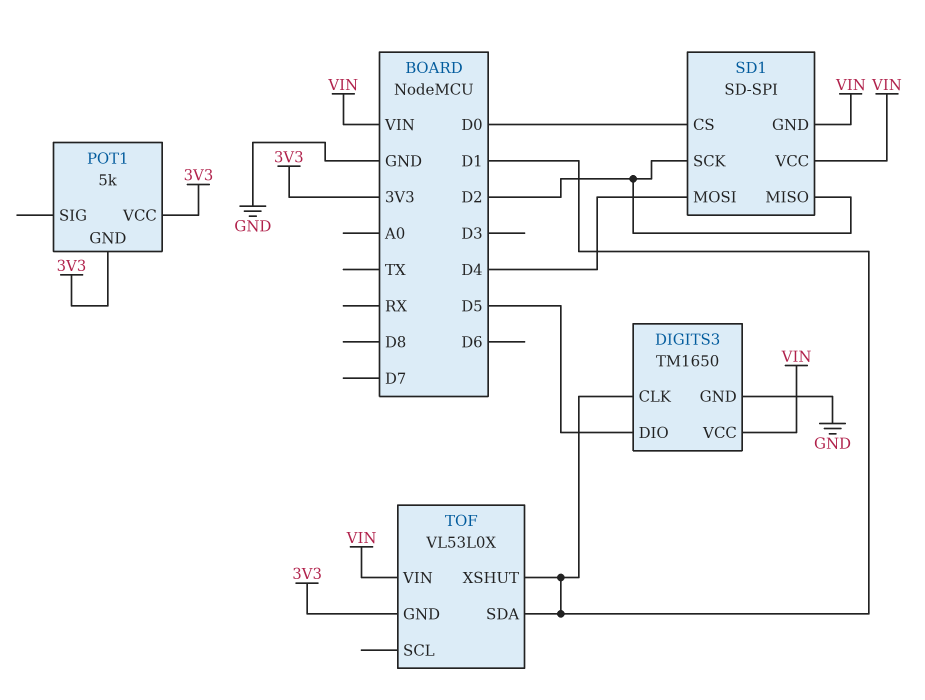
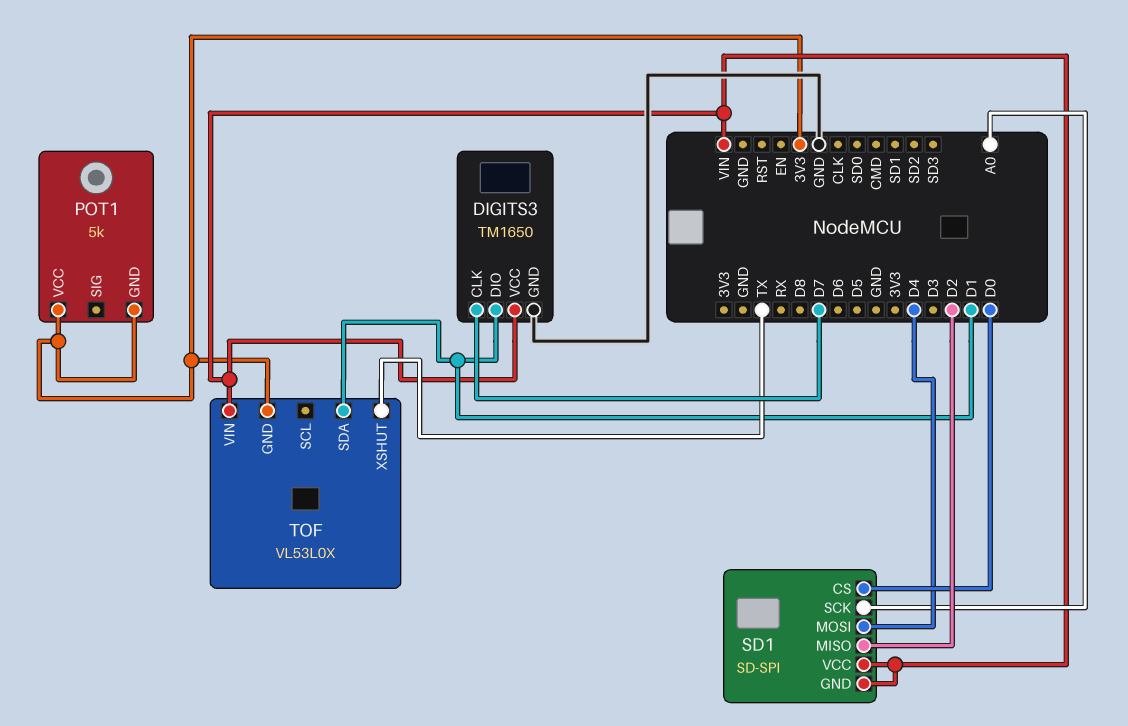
DIGITS3 pin CLK: D1 -> D7
DIGITS3 pin DIO: D5 -> D1
SD1 pin SCK: D2 -> A0
TOF pin XSHUT: D1 -> TX

